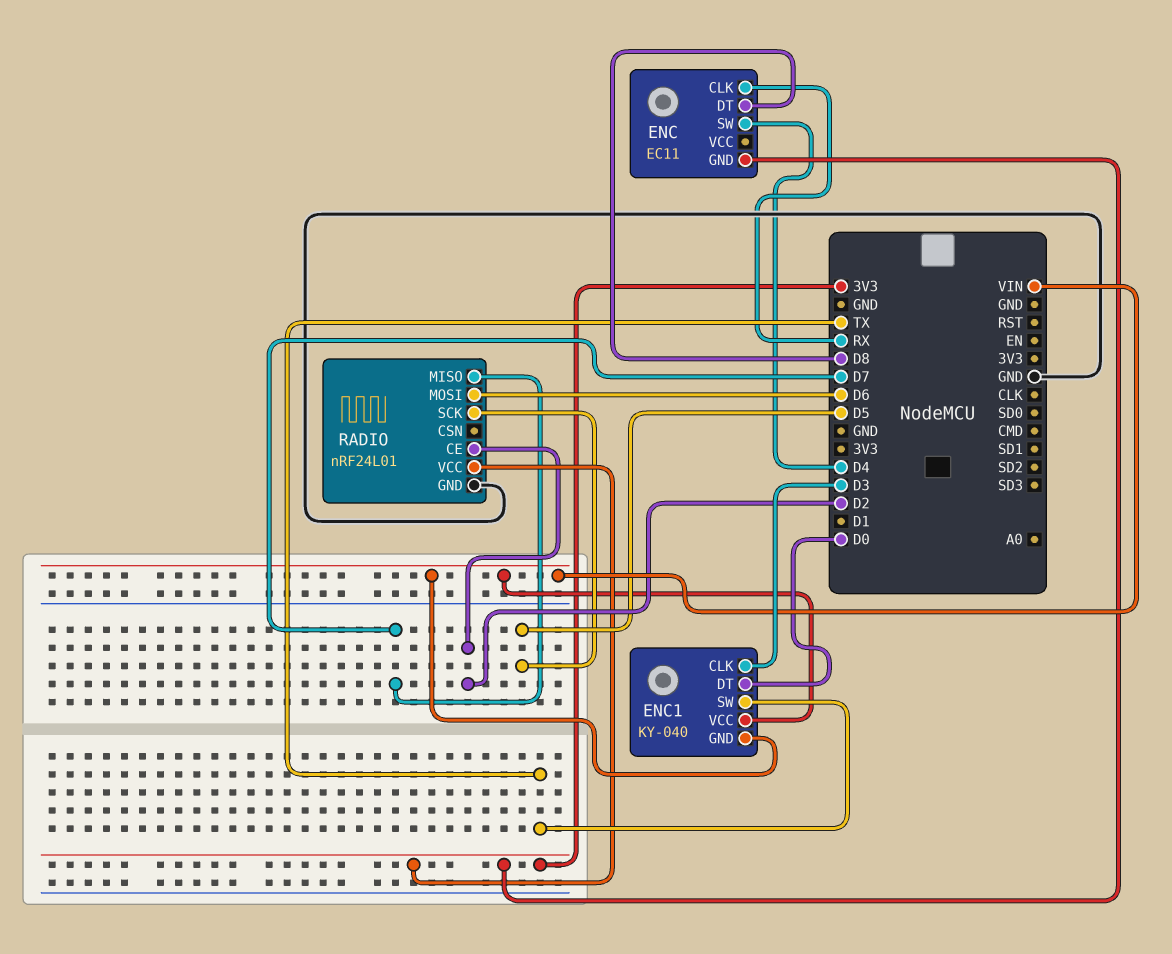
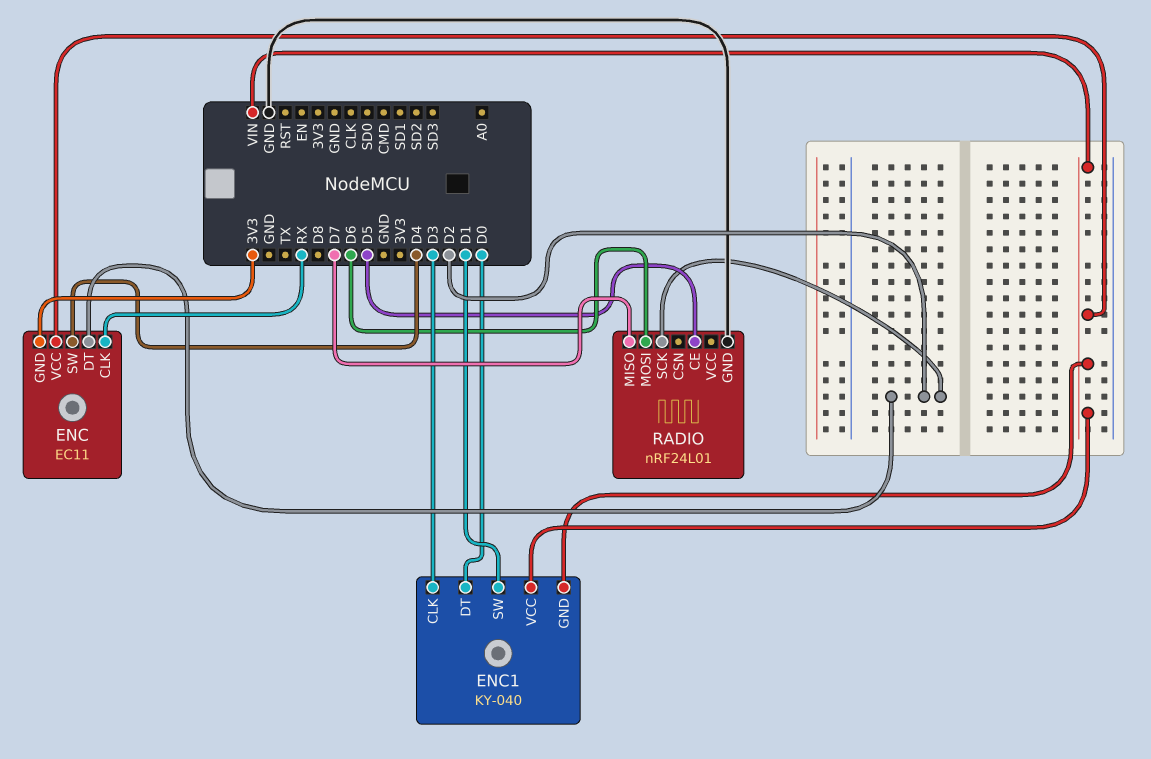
ENC pin DT: D8 -> D2
ENC pin VCC: none -> VIN
ENC1 pin SW: TX -> D1
RADIO pin CE: D2 -> D5
RADIO pin SCK: D5 -> D2
RADIO pin VCC: 3V3 -> none

